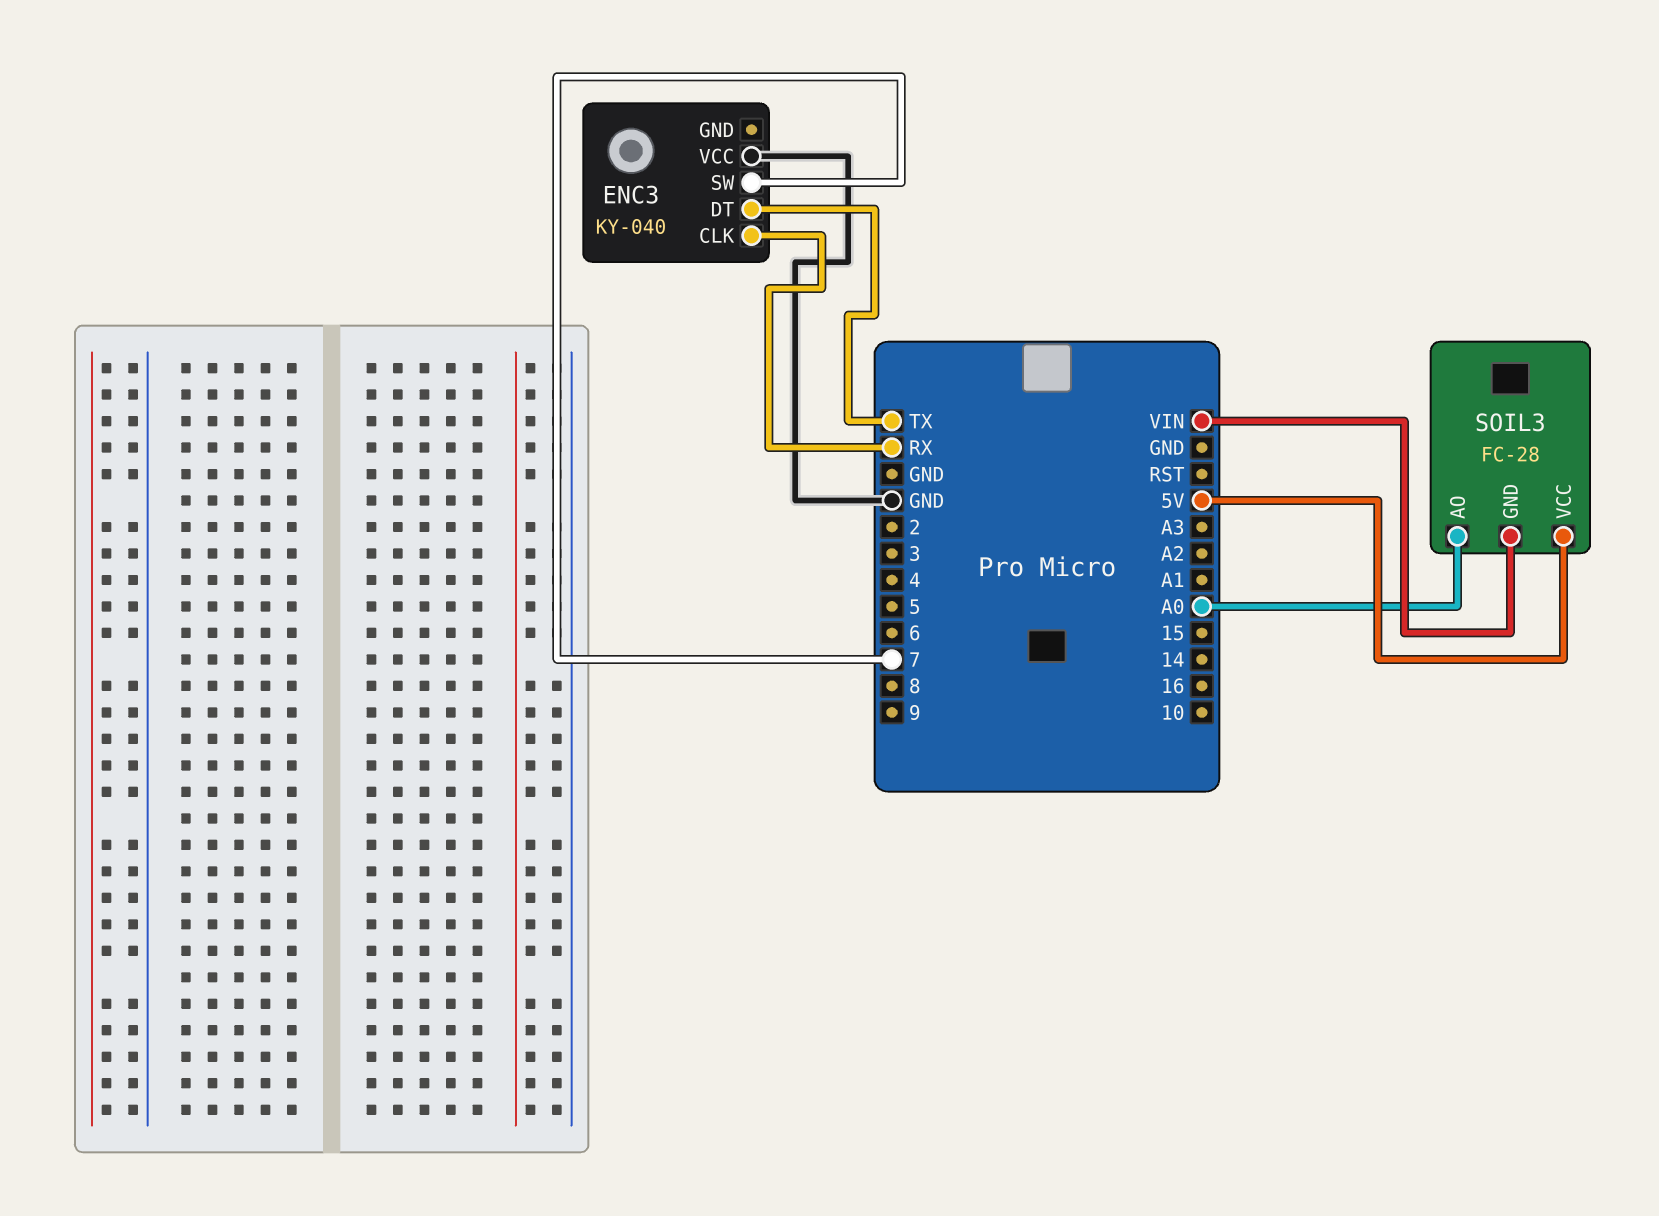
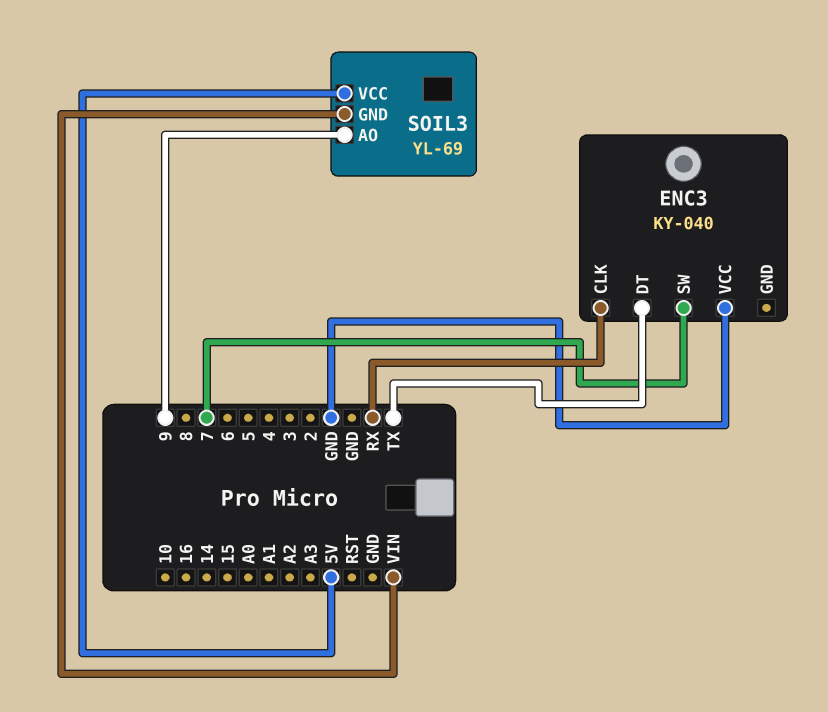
SOIL3: FC-28 -> YL-69
SOIL3 pin AO: A0 -> 9

